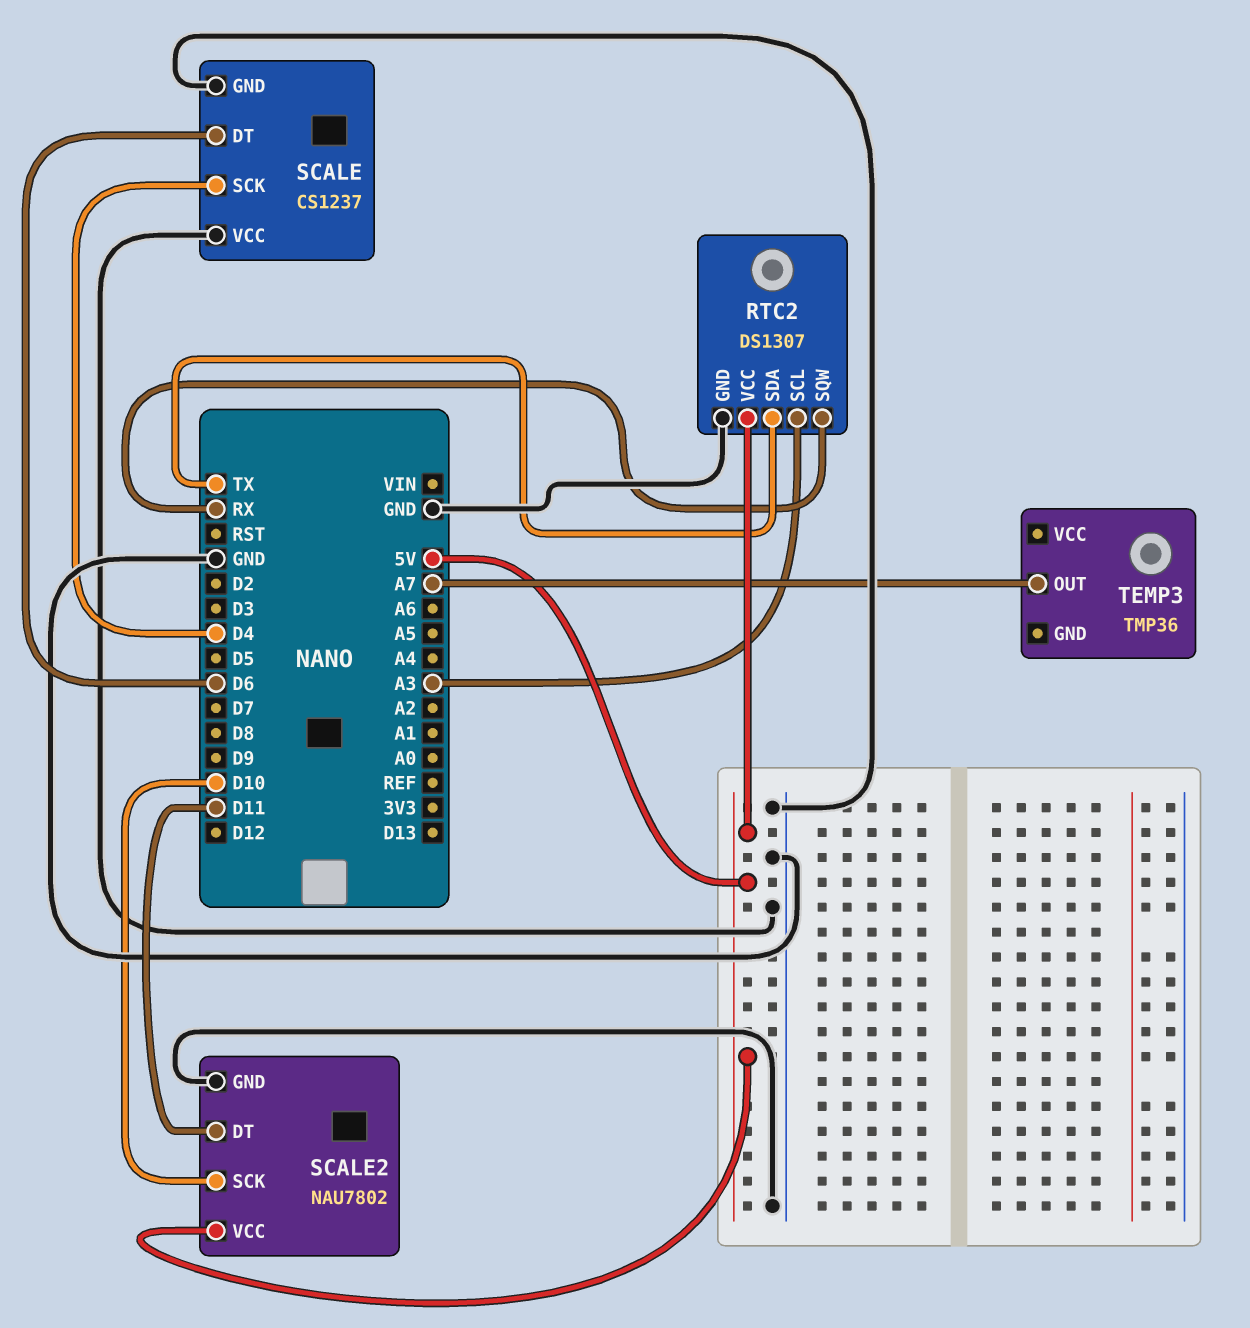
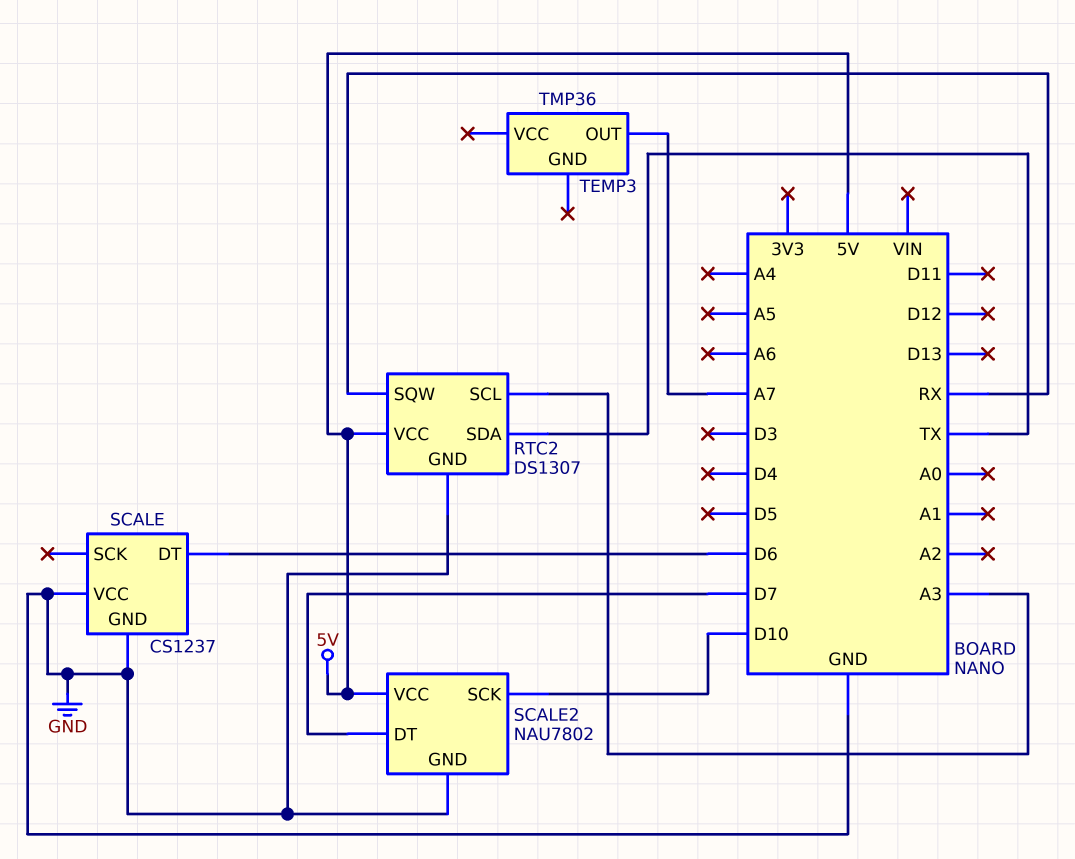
SCALE pin SCK: D4 -> none
SCALE2 pin DT: D11 -> D7

